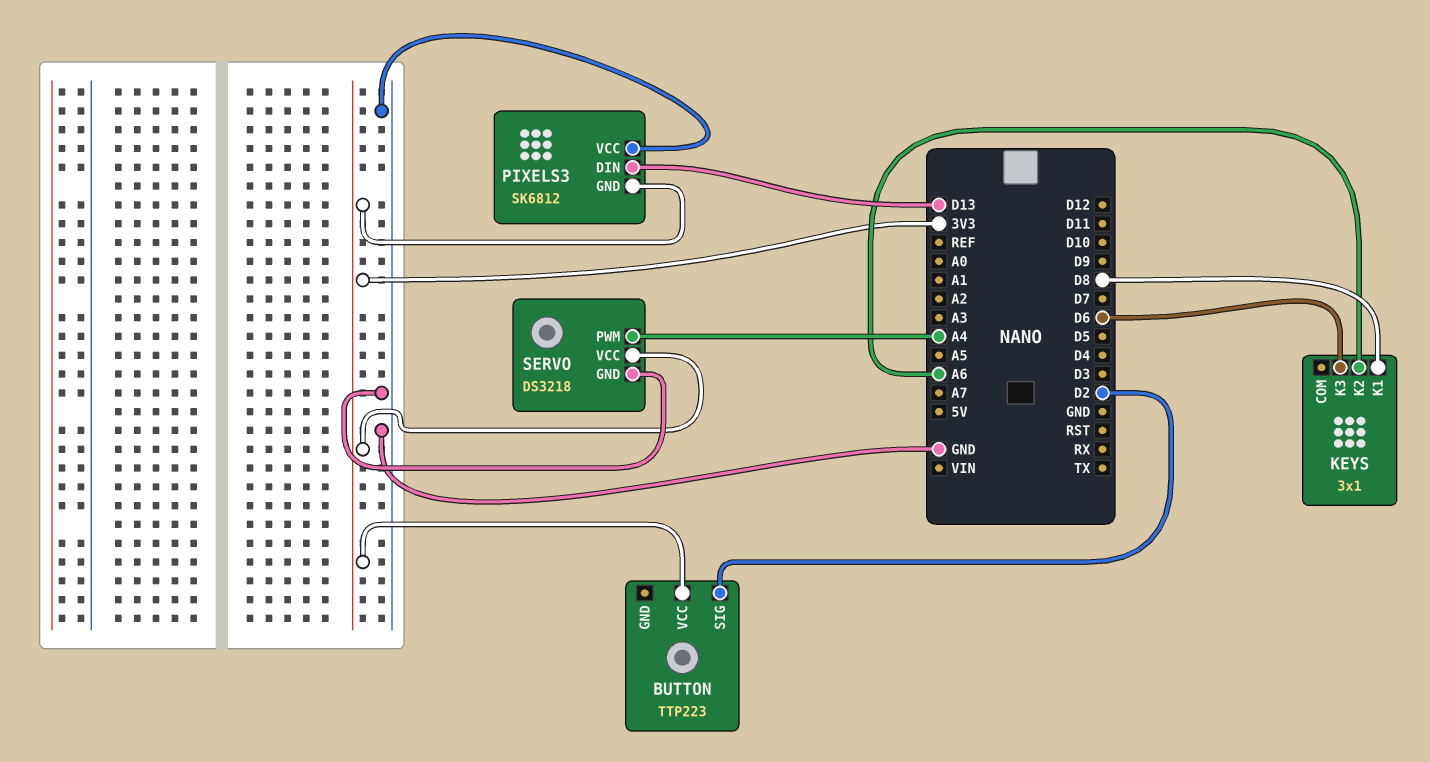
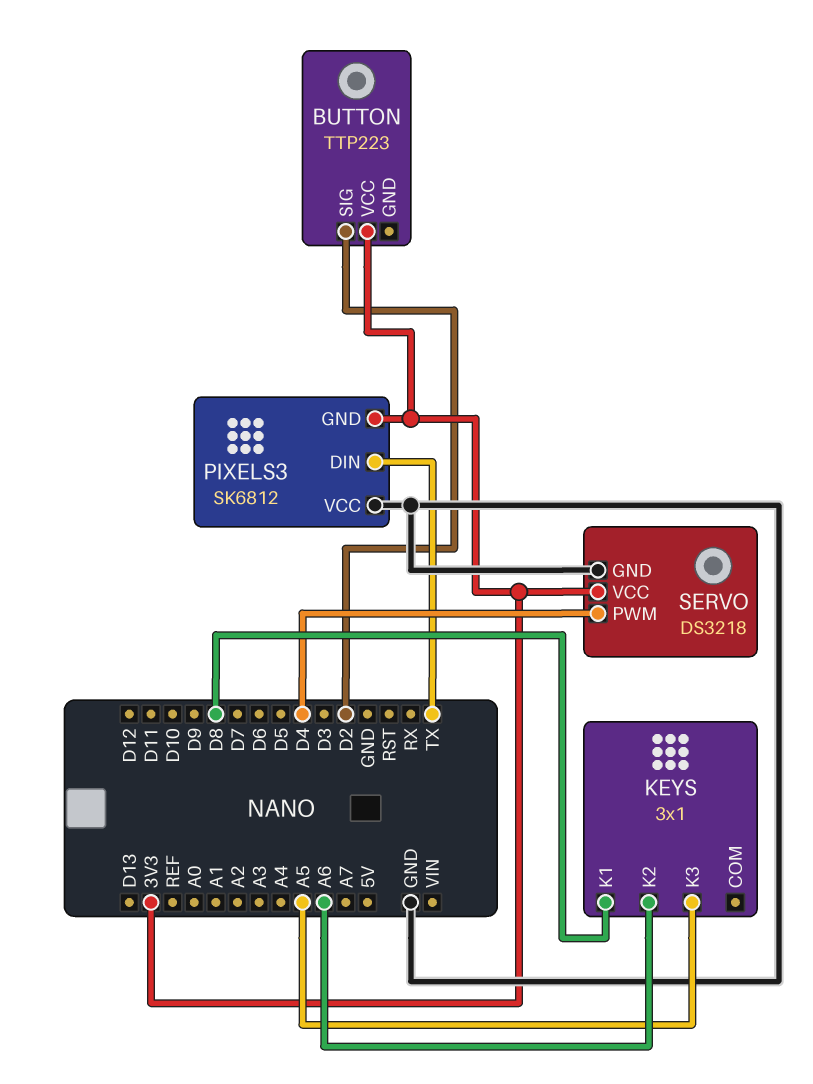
KEYS pin K3: D6 -> A5
PIXELS3 pin DIN: D13 -> TX
SERVO pin PWM: A4 -> D4

